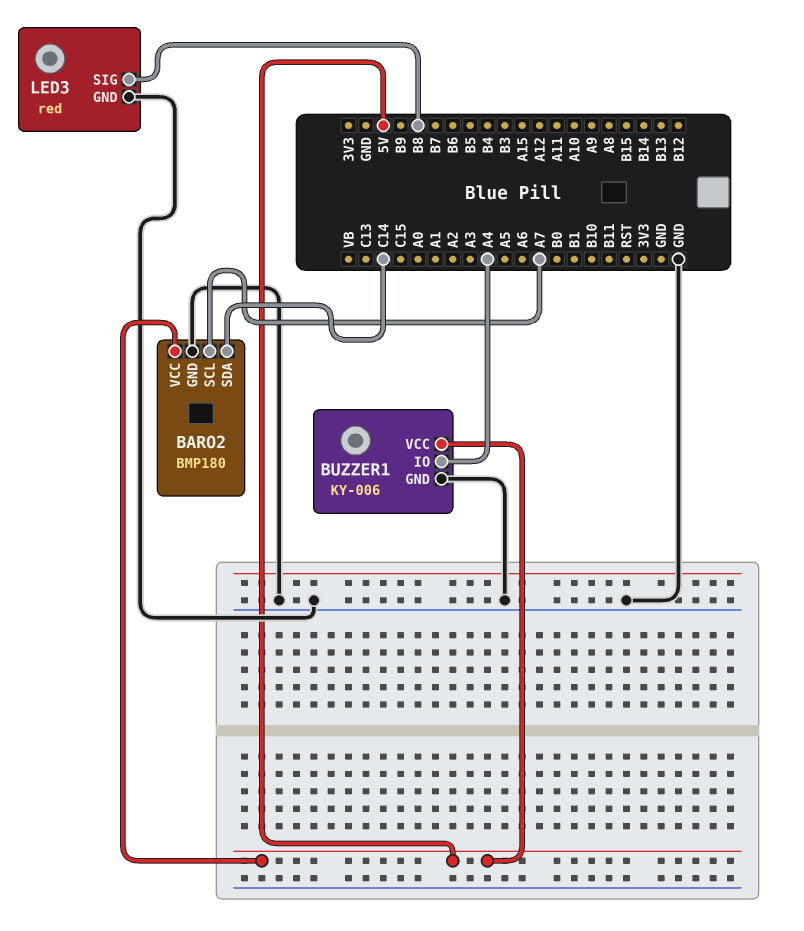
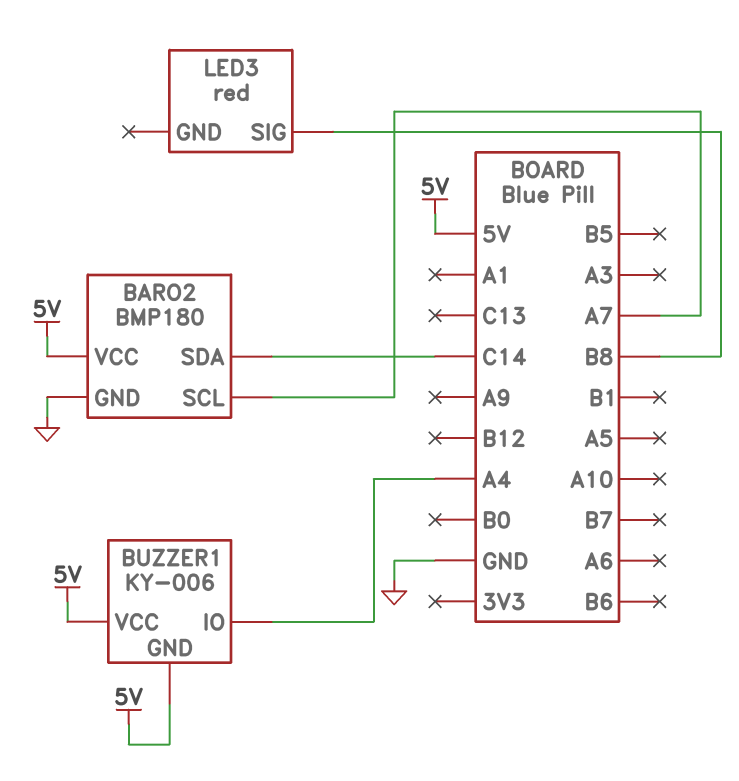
BUZZER1 pin GND: GND -> 5V
LED3 pin GND: GND -> none

